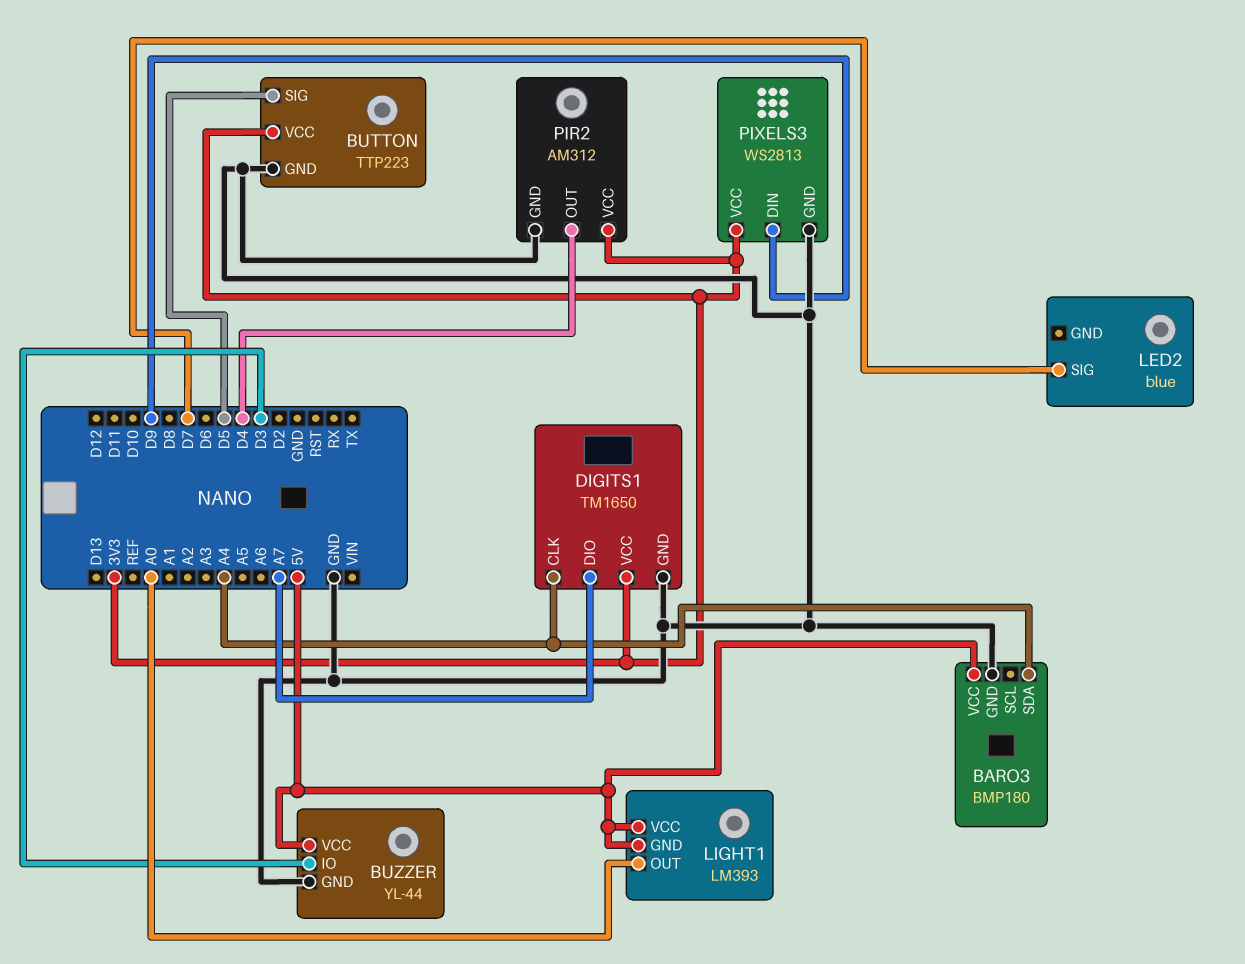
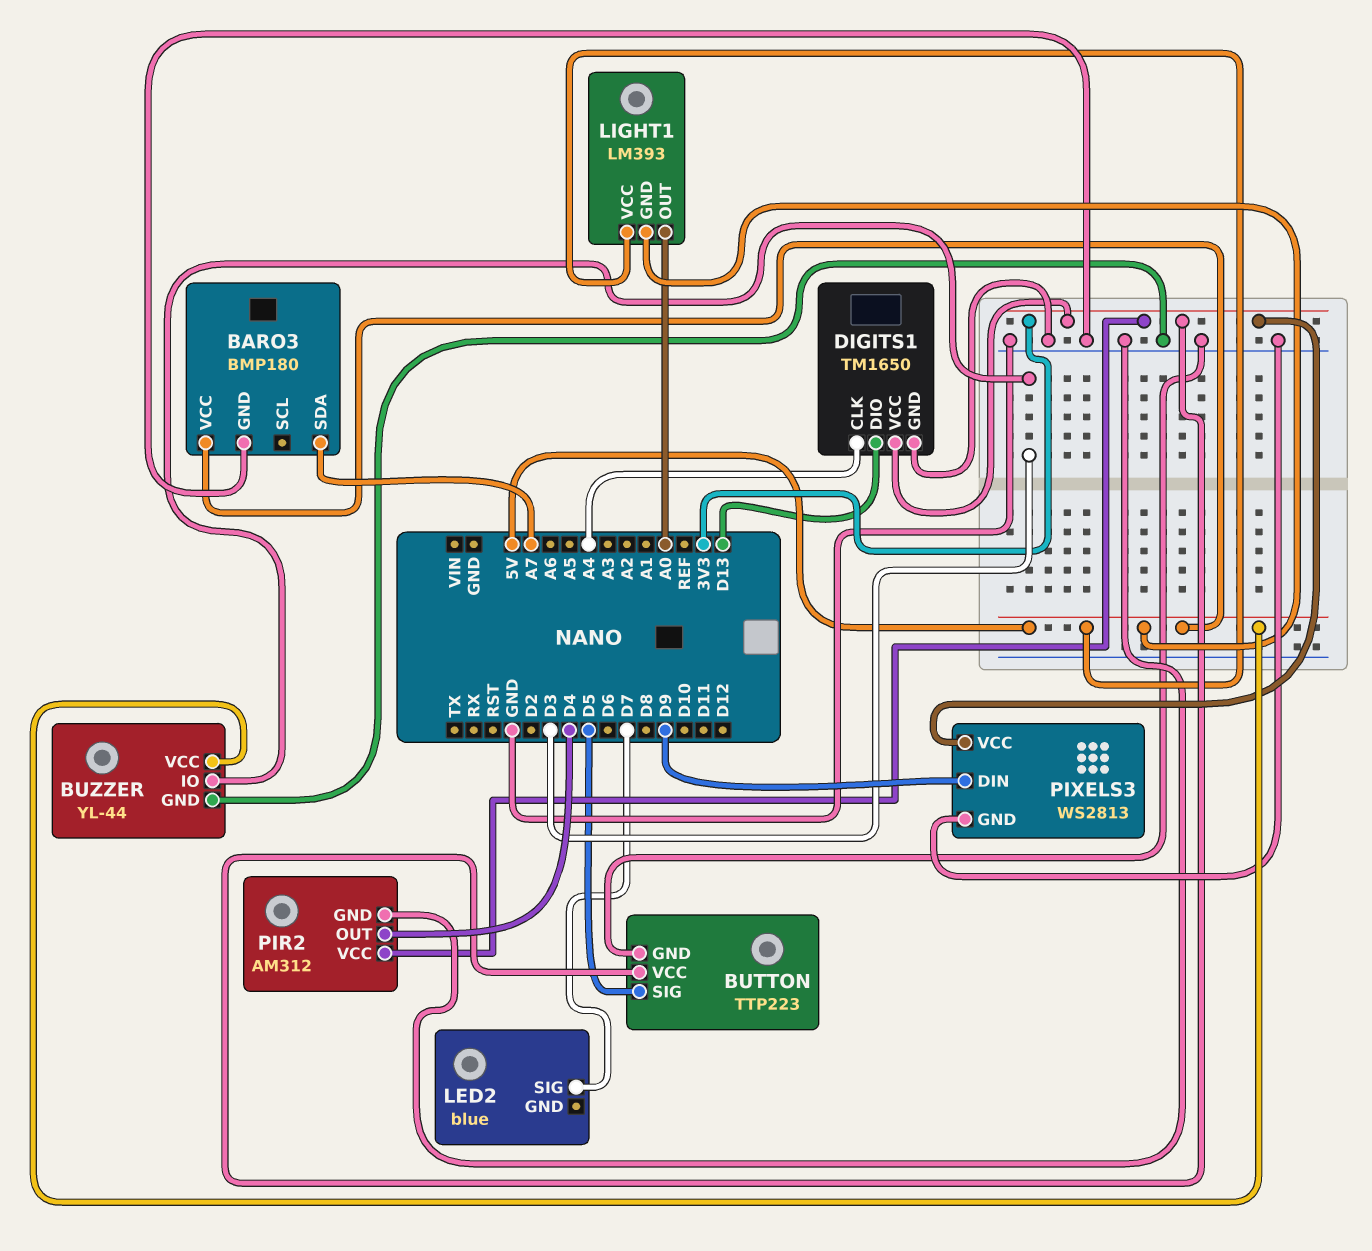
BARO3 pin SDA: A4 -> A7
DIGITS1 pin DIO: A7 -> D13

